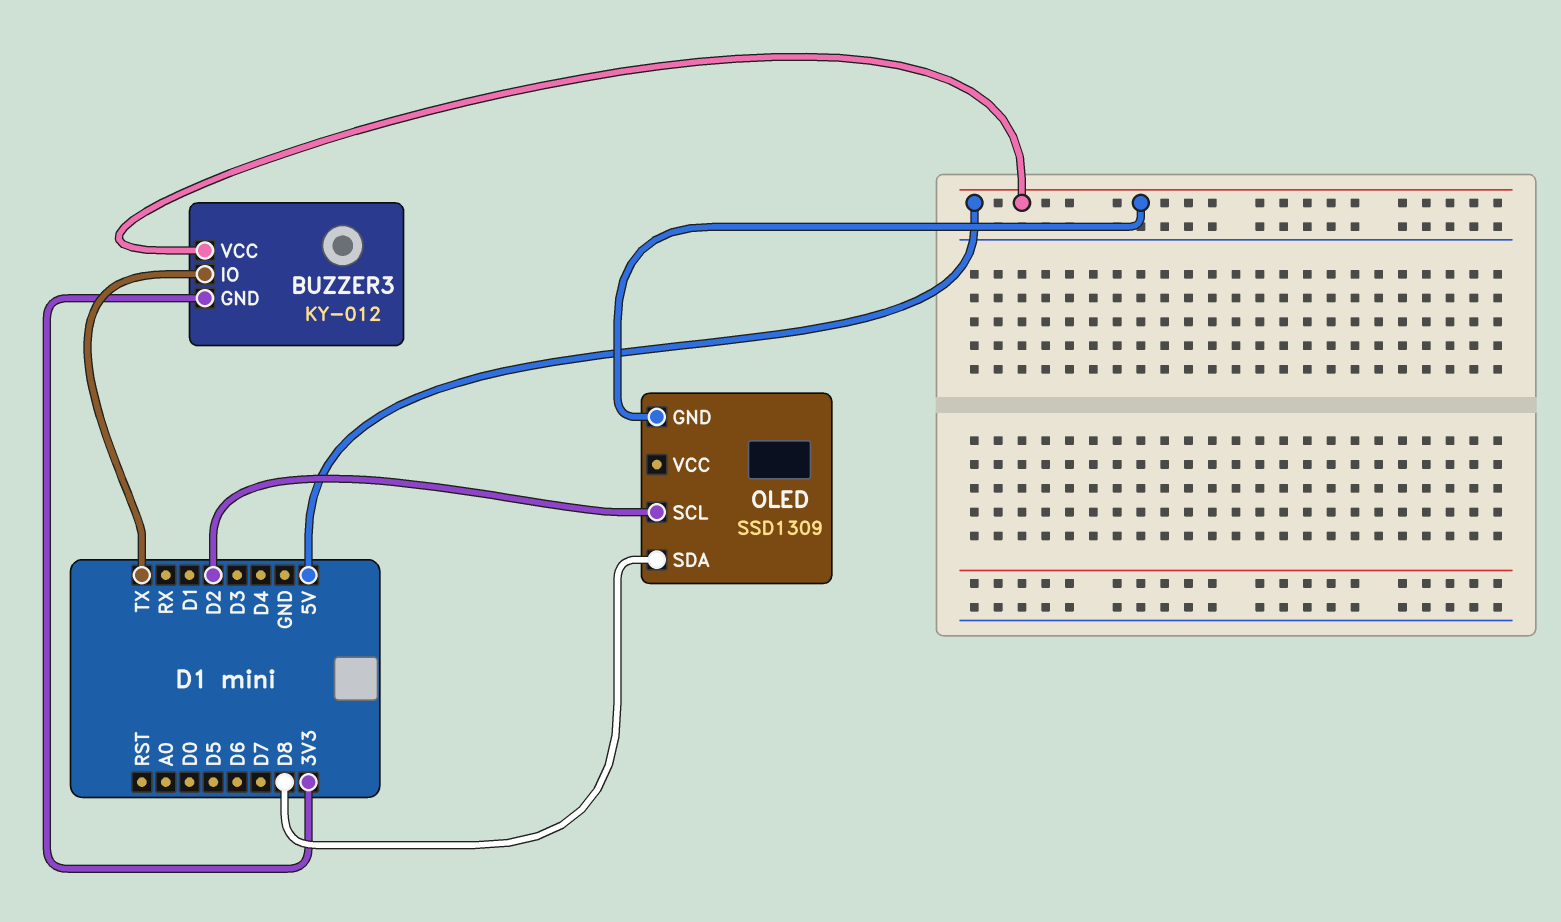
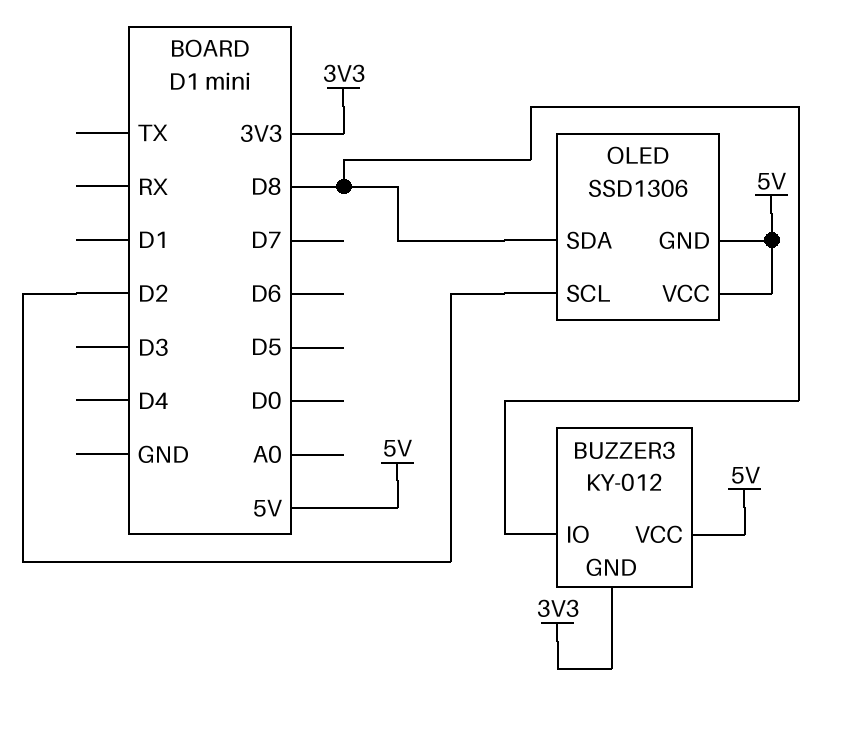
BUZZER3 pin IO: TX -> D8
OLED: SSD1309 -> SSD1306
OLED pin VCC: none -> 5V

